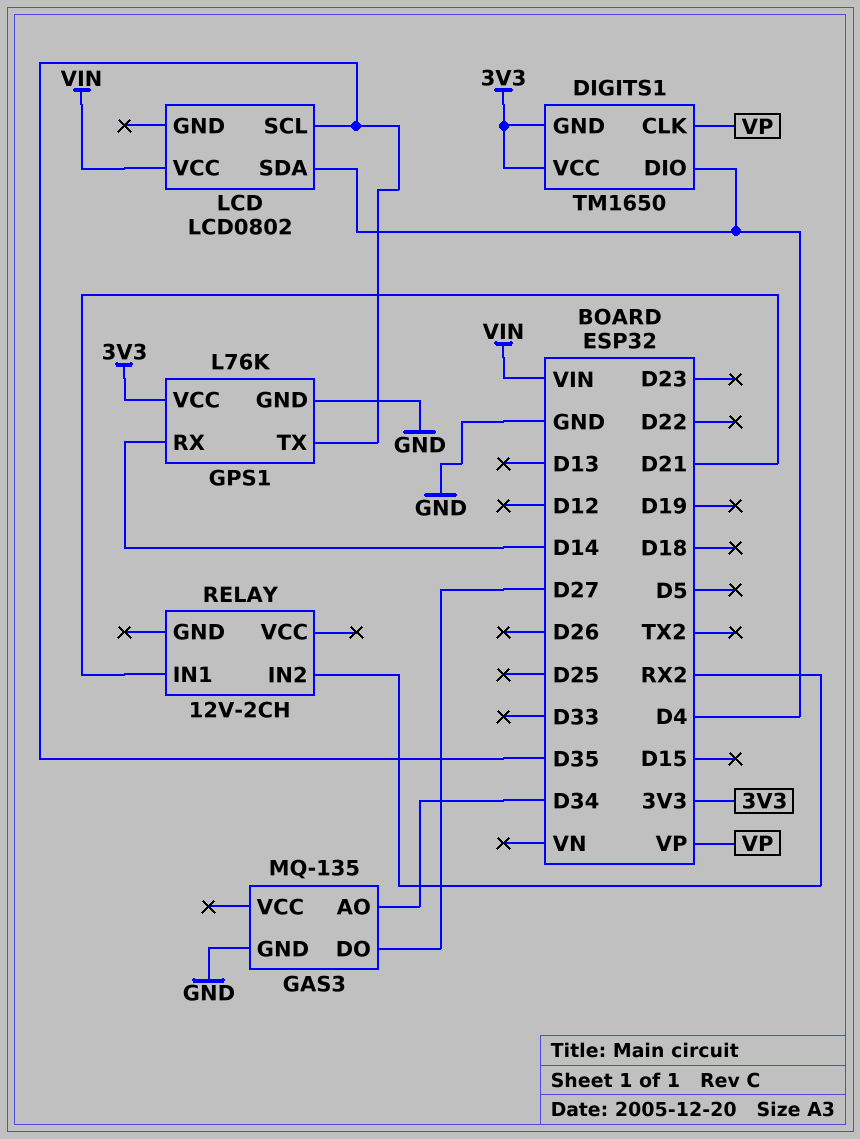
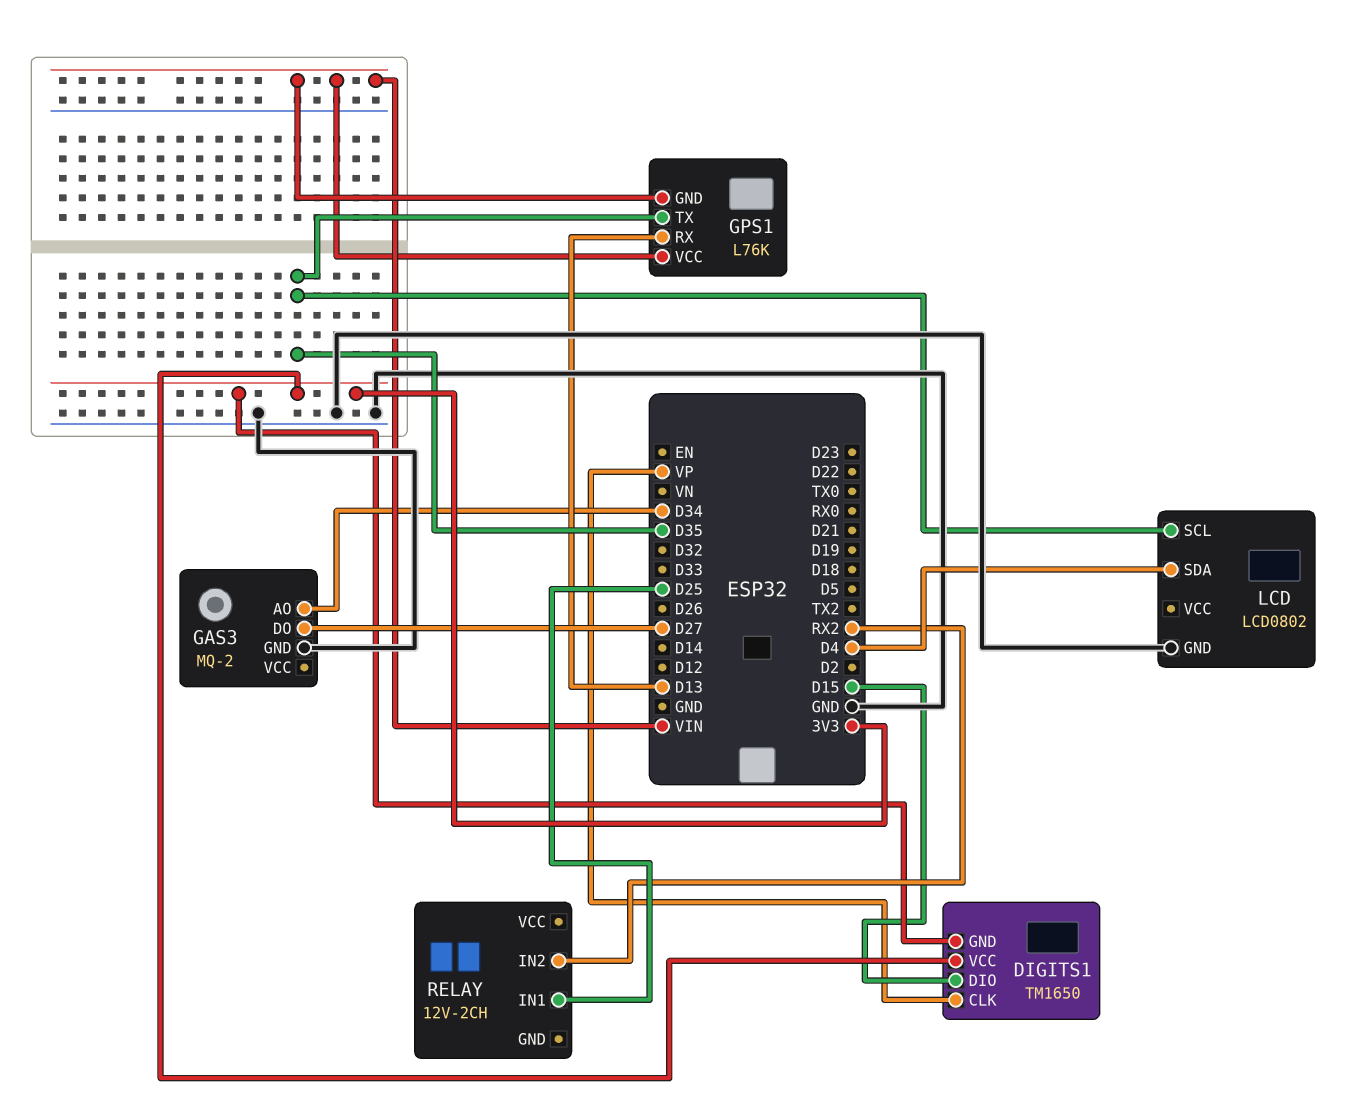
DIGITS1 pin DIO: D4 -> D15
GAS3: MQ-135 -> MQ-2
GPS1 pin GND: GND -> VIN
GPS1 pin RX: D14 -> D13
GPS1 pin VCC: 3V3 -> VIN
LCD pin GND: none -> GND
LCD pin VCC: VIN -> none
RELAY pin IN1: D21 -> D25

